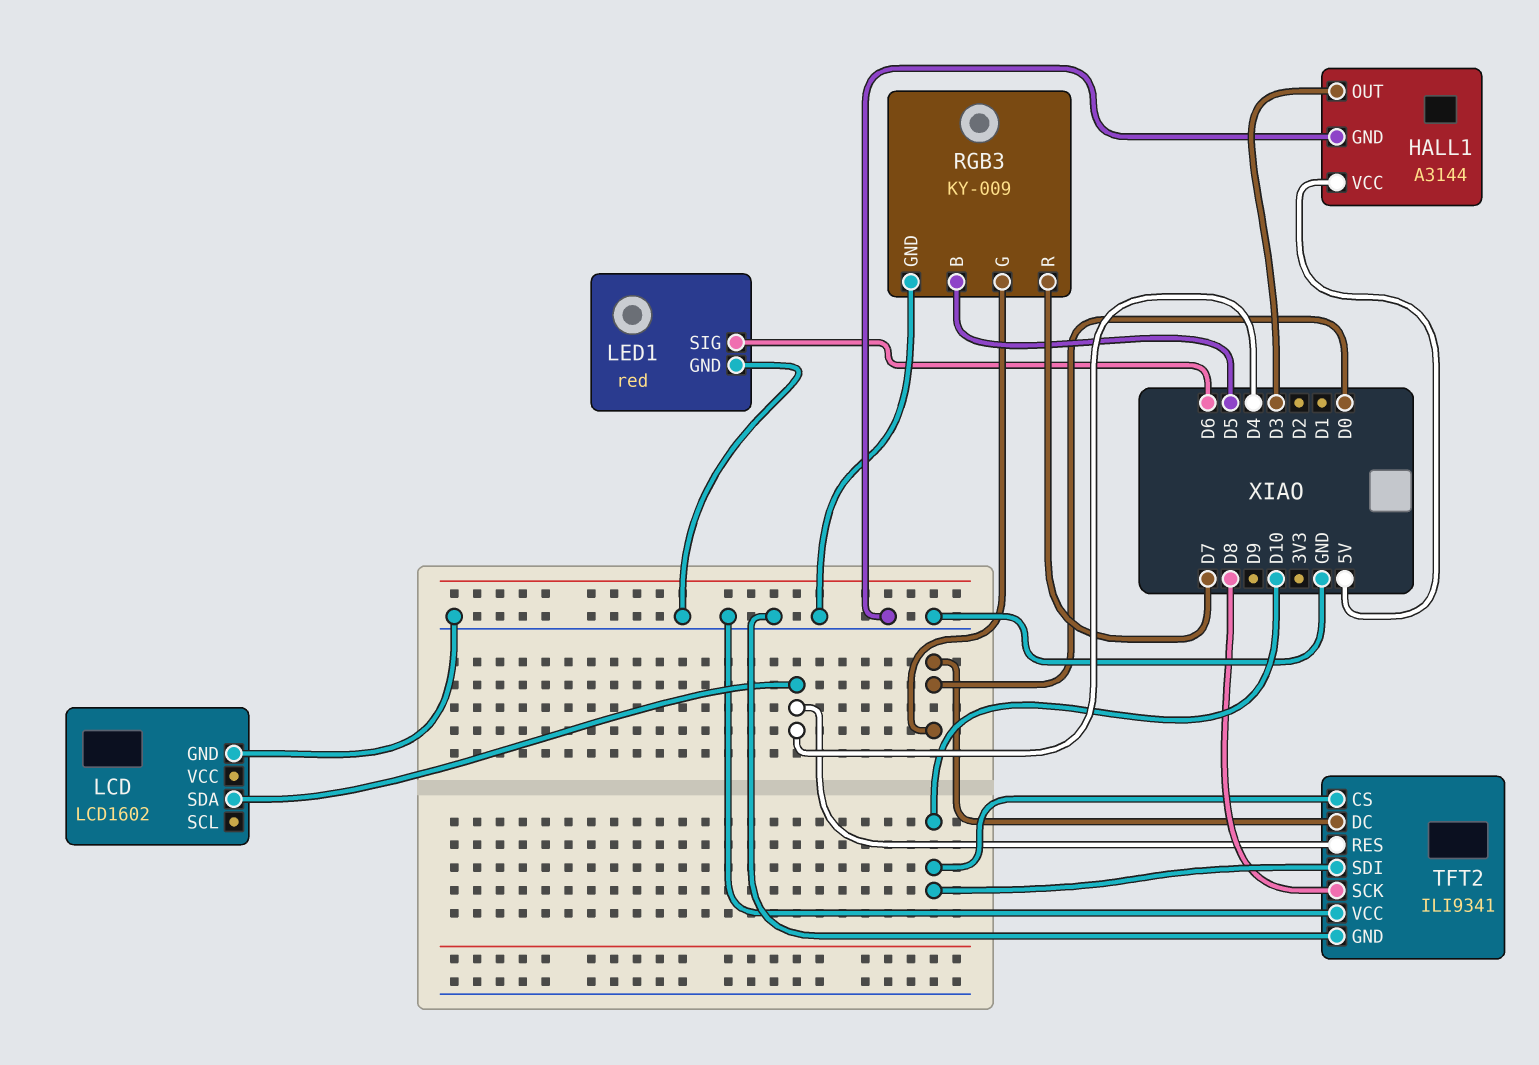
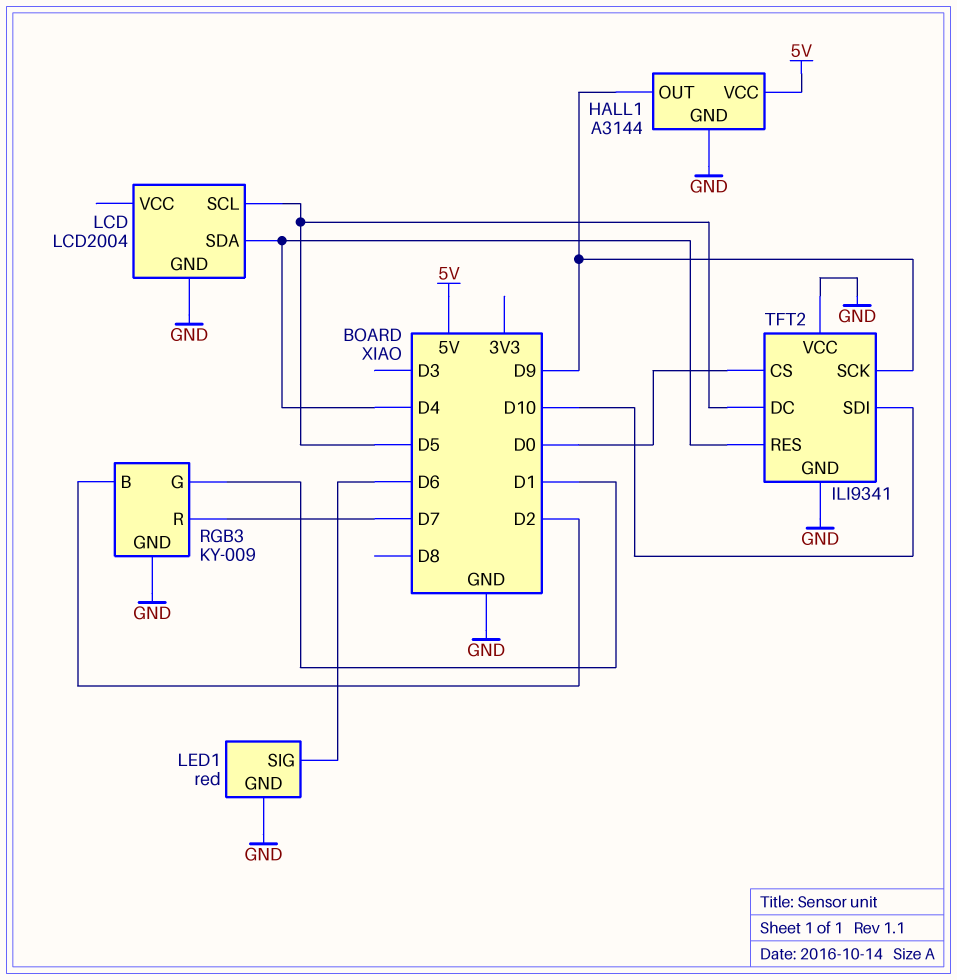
HALL1 pin OUT: D3 -> D9
LCD: LCD1602 -> LCD2004
LCD pin SCL: none -> D5
RGB3 pin B: D5 -> D2
RGB3 pin G: D0 -> D1
TFT2 pin CS: D10 -> D0
TFT2 pin DC: D0 -> D5
TFT2 pin SCK: D8 -> D9

